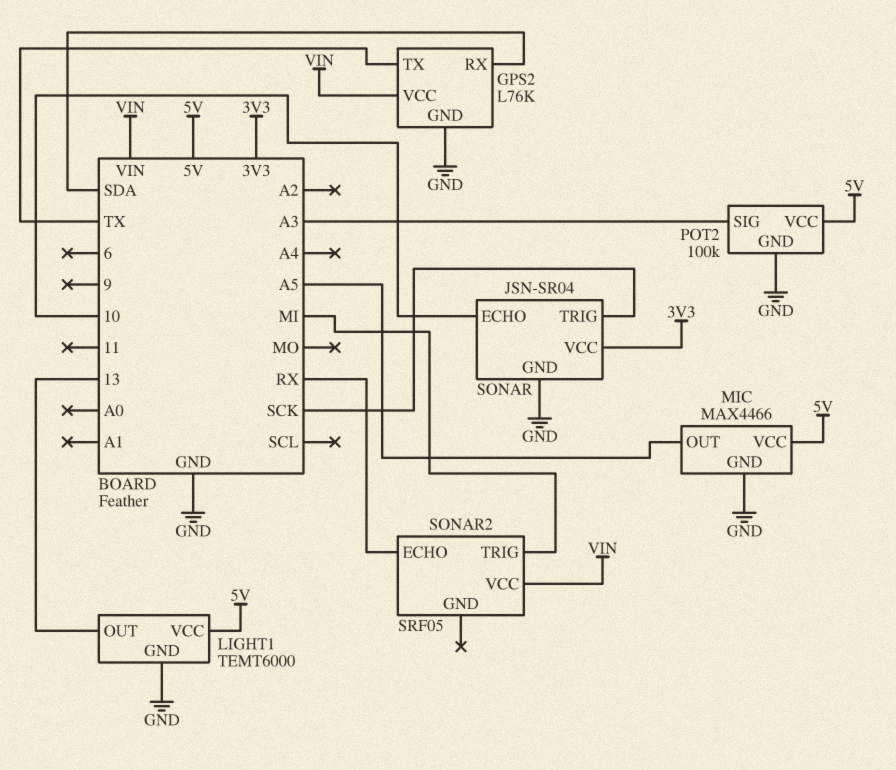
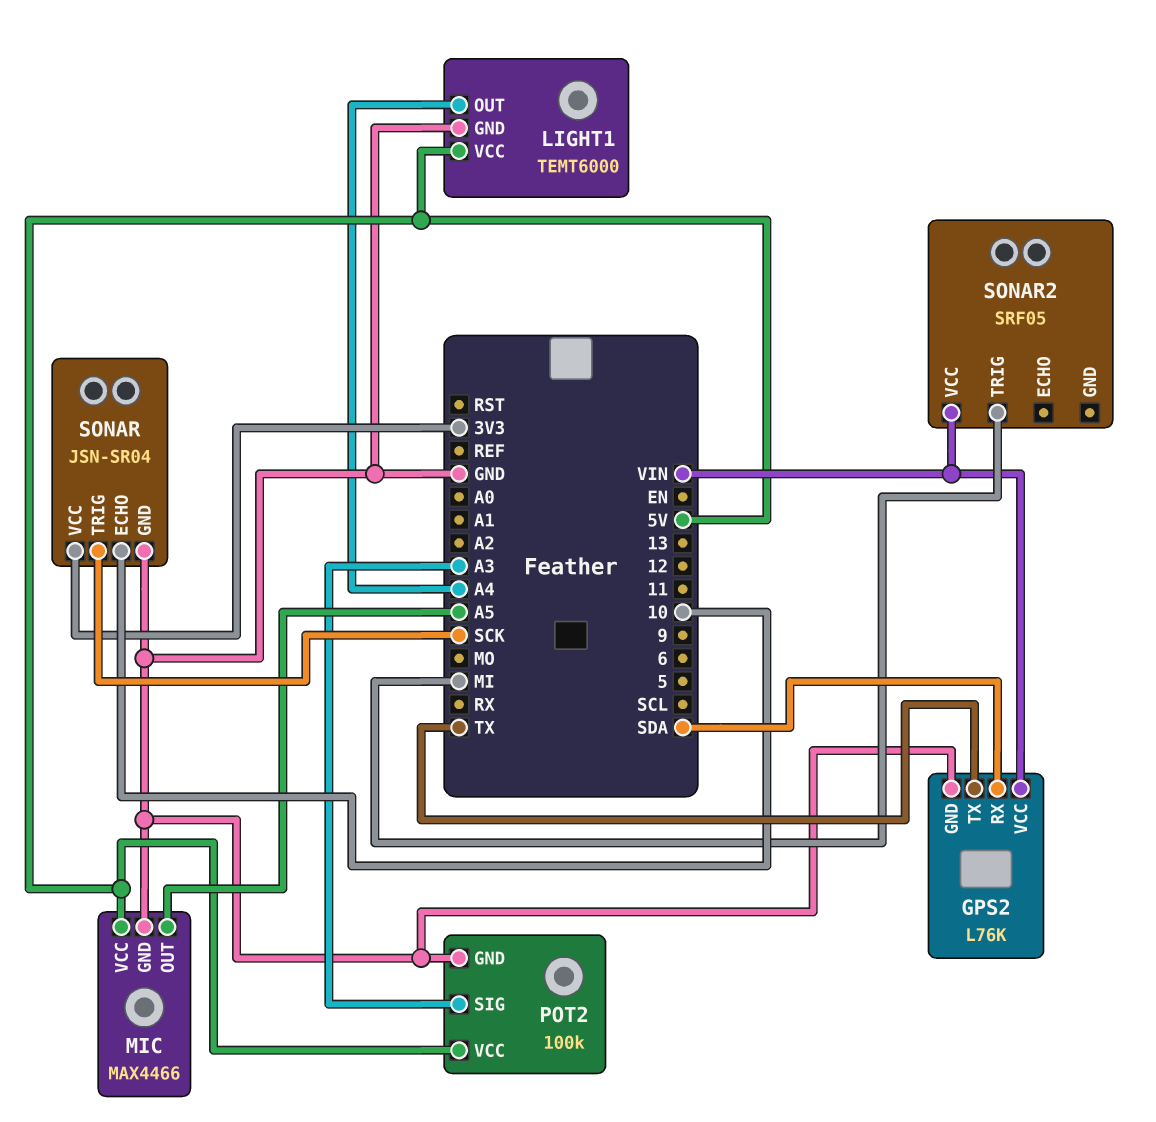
LIGHT1 pin OUT: 13 -> A4
SONAR2 pin ECHO: RX -> none

